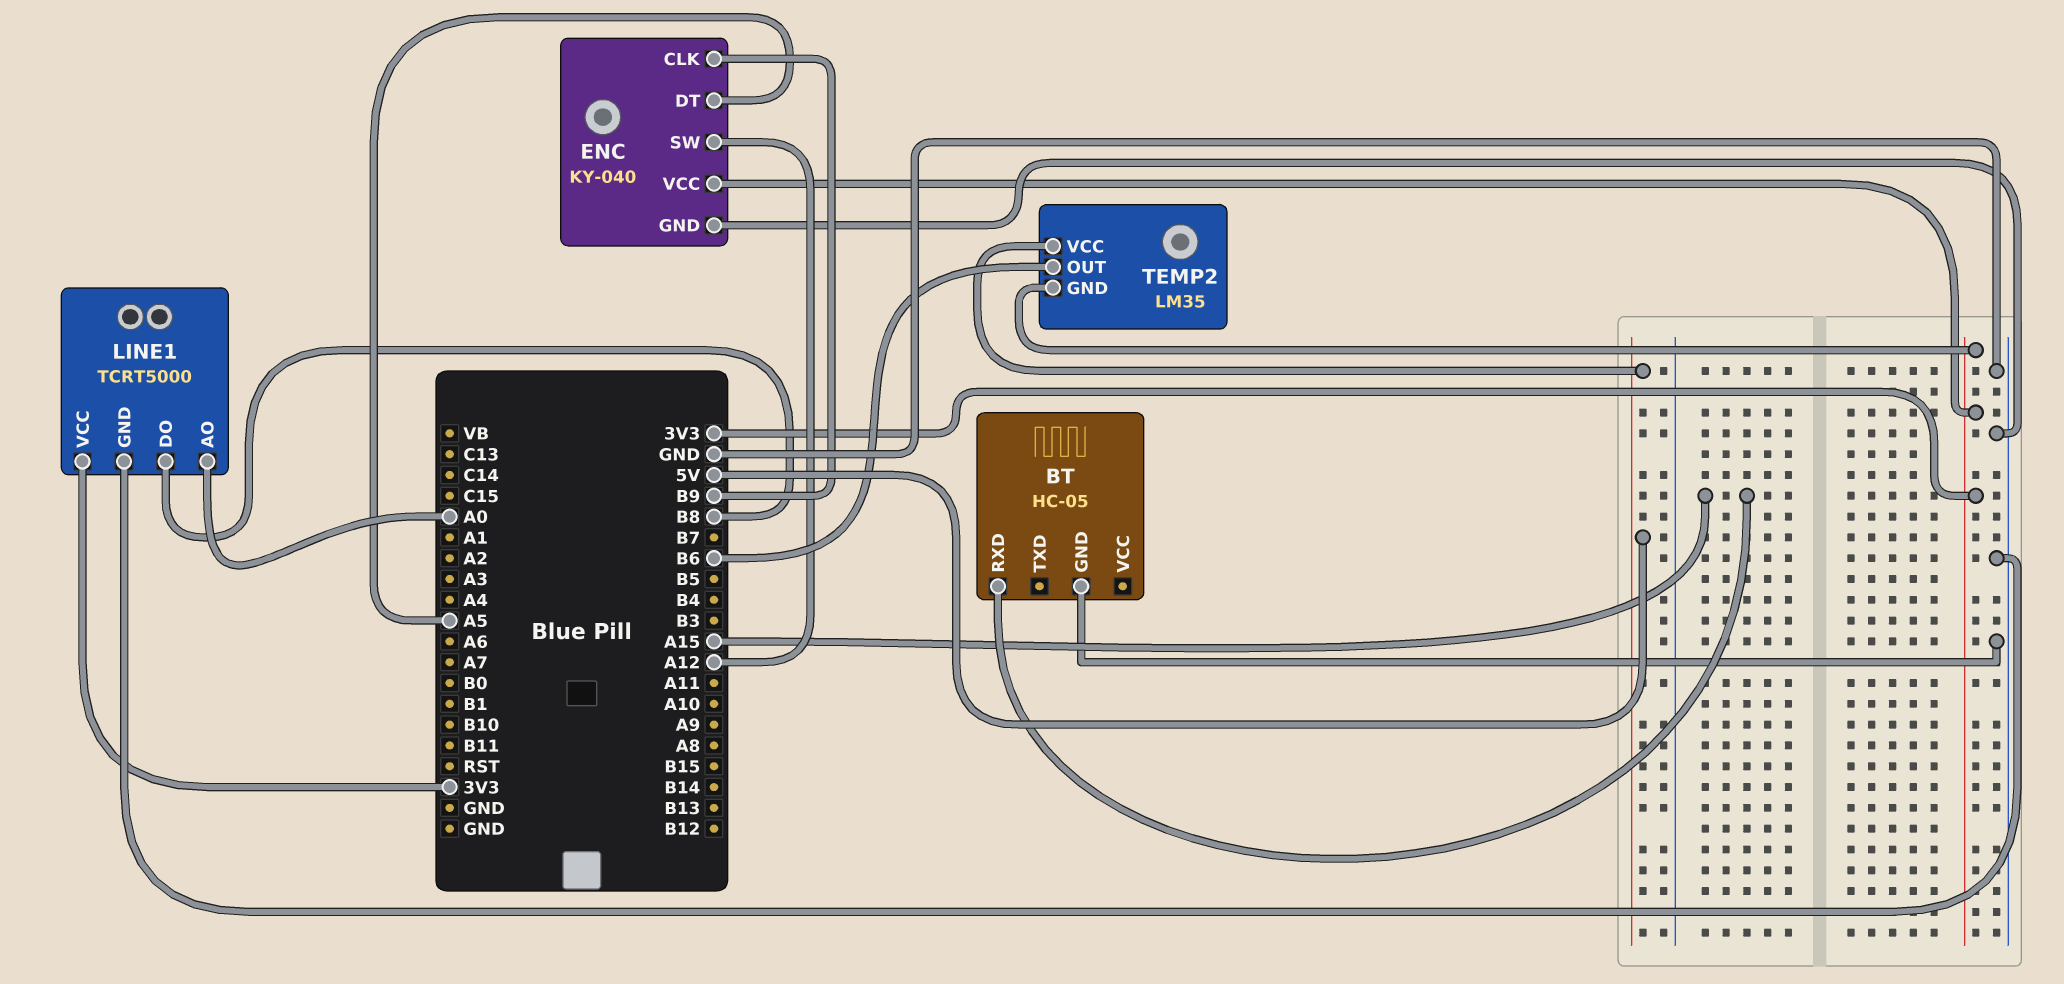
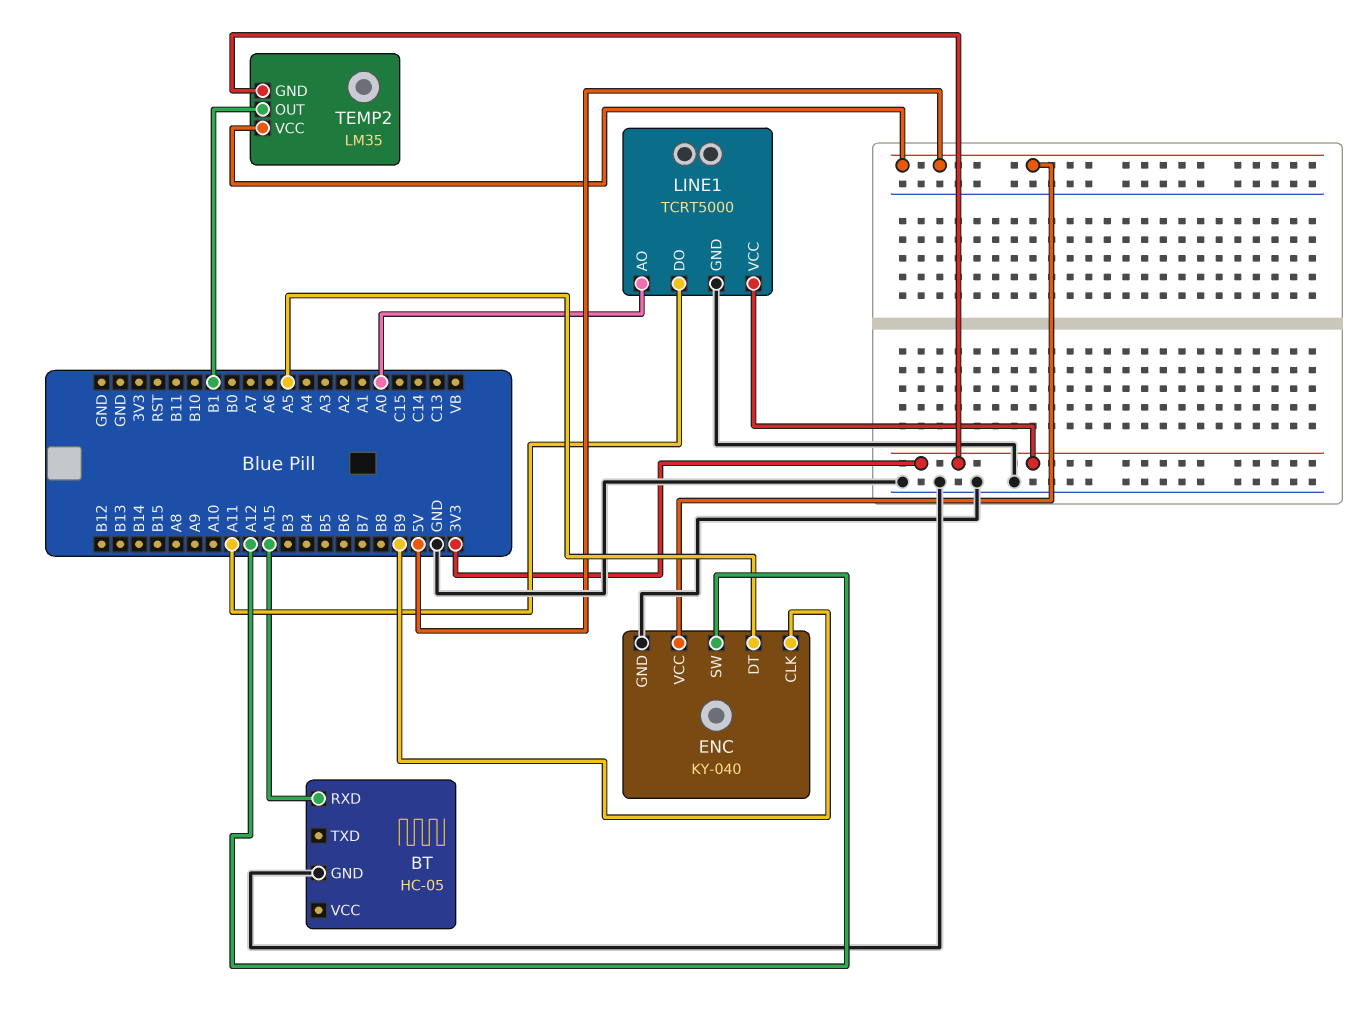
ENC pin VCC: 3V3 -> 5V
LINE1 pin DO: B8 -> A11
TEMP2 pin OUT: B6 -> B1

